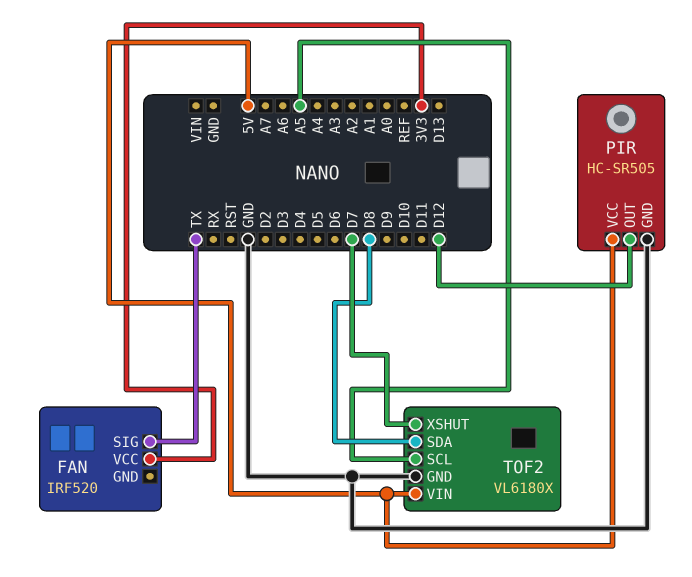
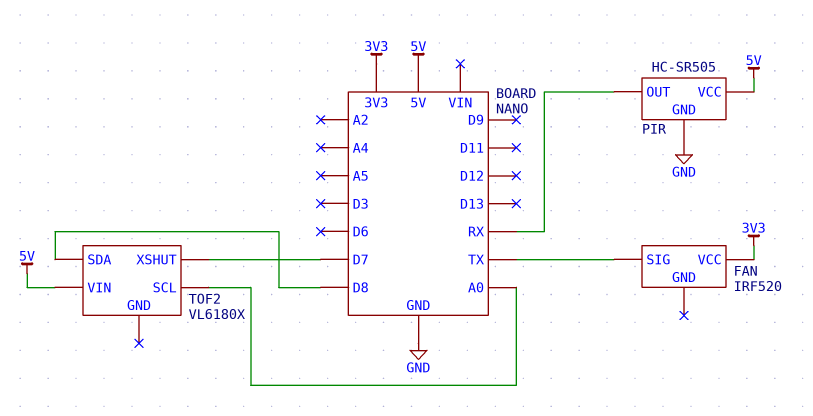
PIR pin OUT: D12 -> RX
TOF2 pin GND: GND -> none
TOF2 pin SCL: A5 -> A0

